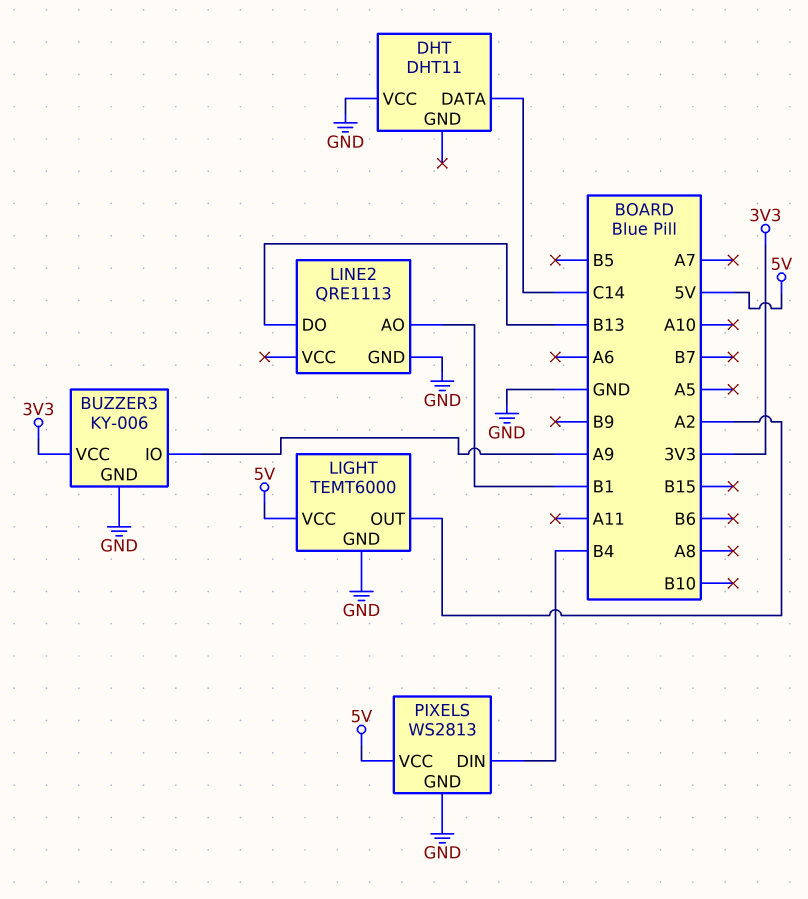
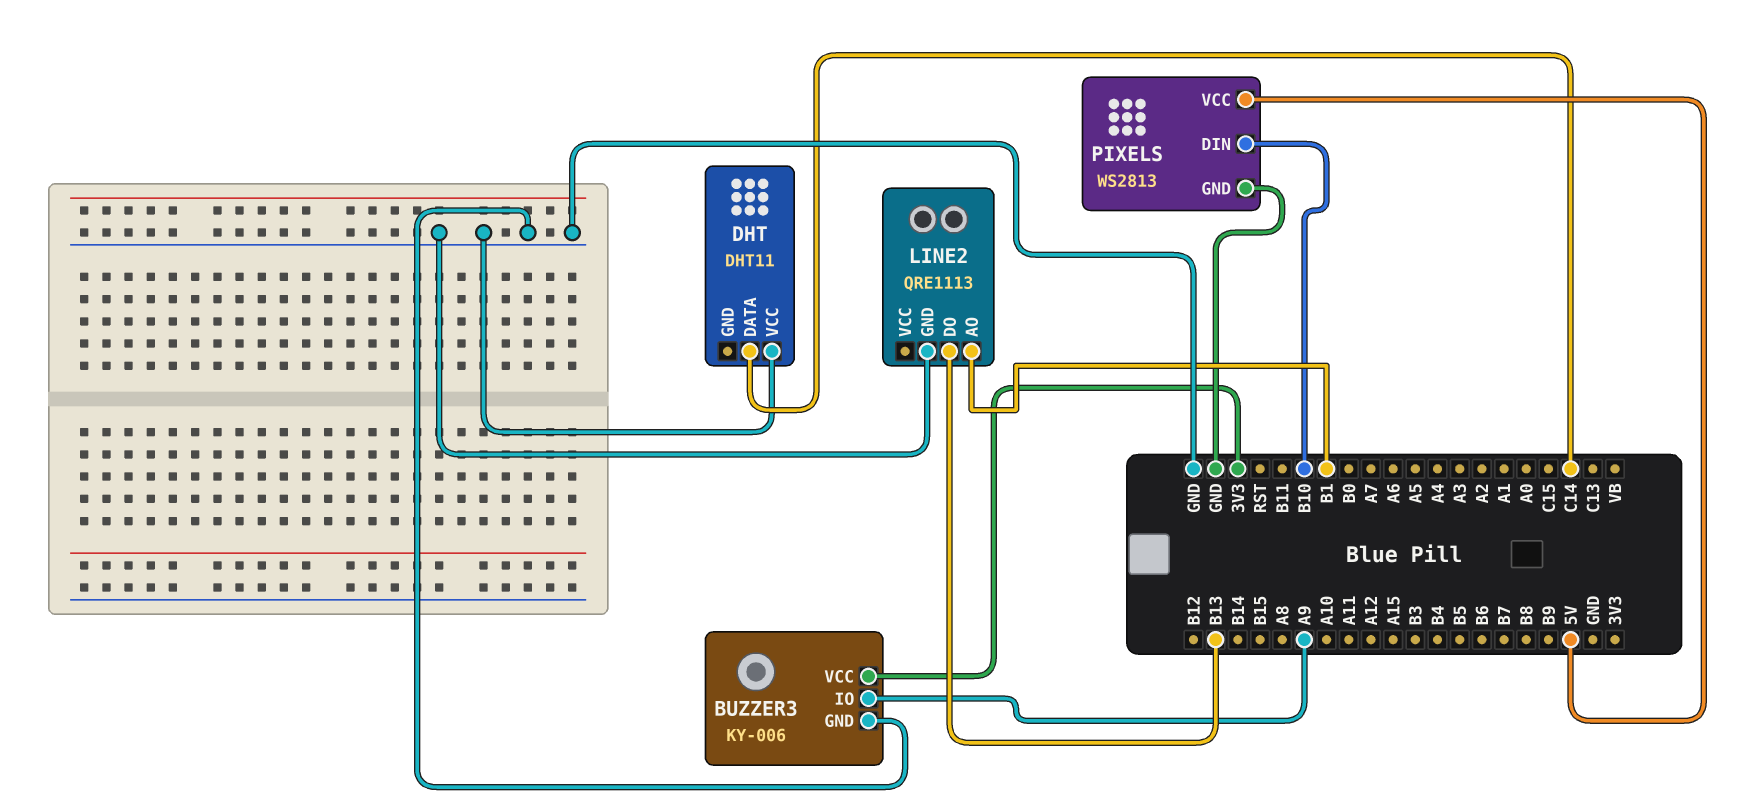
LIGHT: TEMT6000 -> none
LIGHT pin GND: GND -> none
LIGHT pin OUT: A2 -> none
LIGHT pin VCC: 5V -> none
PIXELS pin DIN: B4 -> B10

